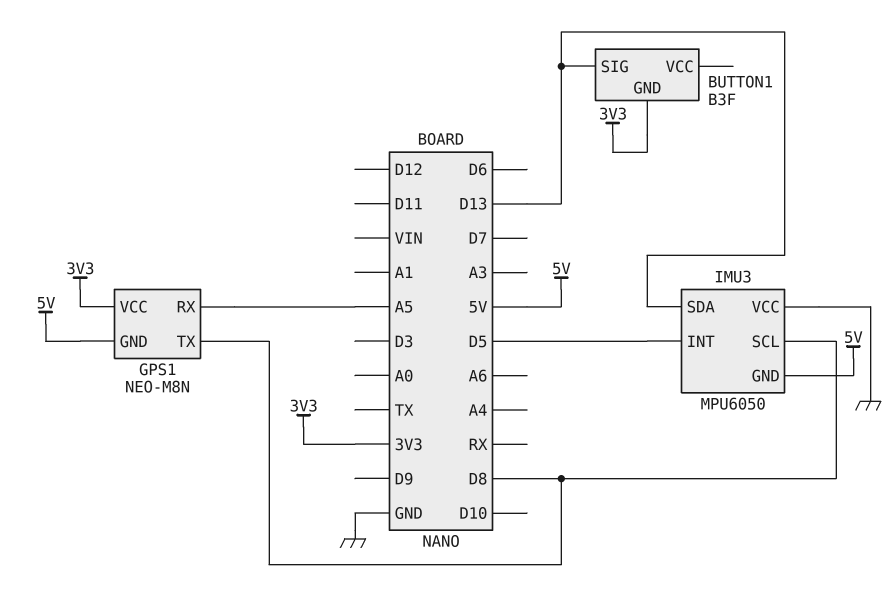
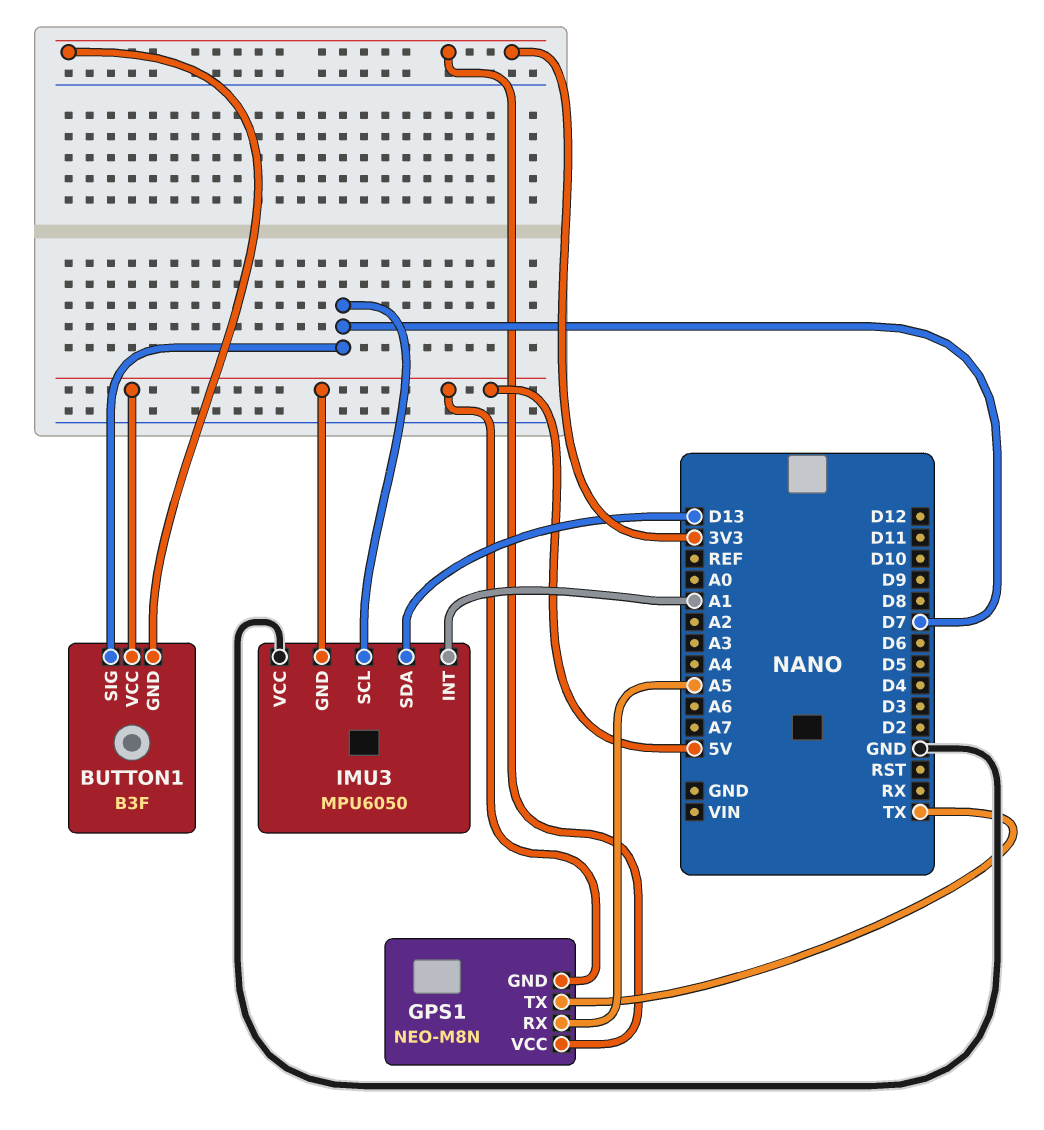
BUTTON1 pin SIG: D13 -> D7
BUTTON1 pin VCC: none -> 5V
GPS1 pin TX: D8 -> TX
IMU3 pin INT: D5 -> A1
IMU3 pin SCL: D8 -> D7

